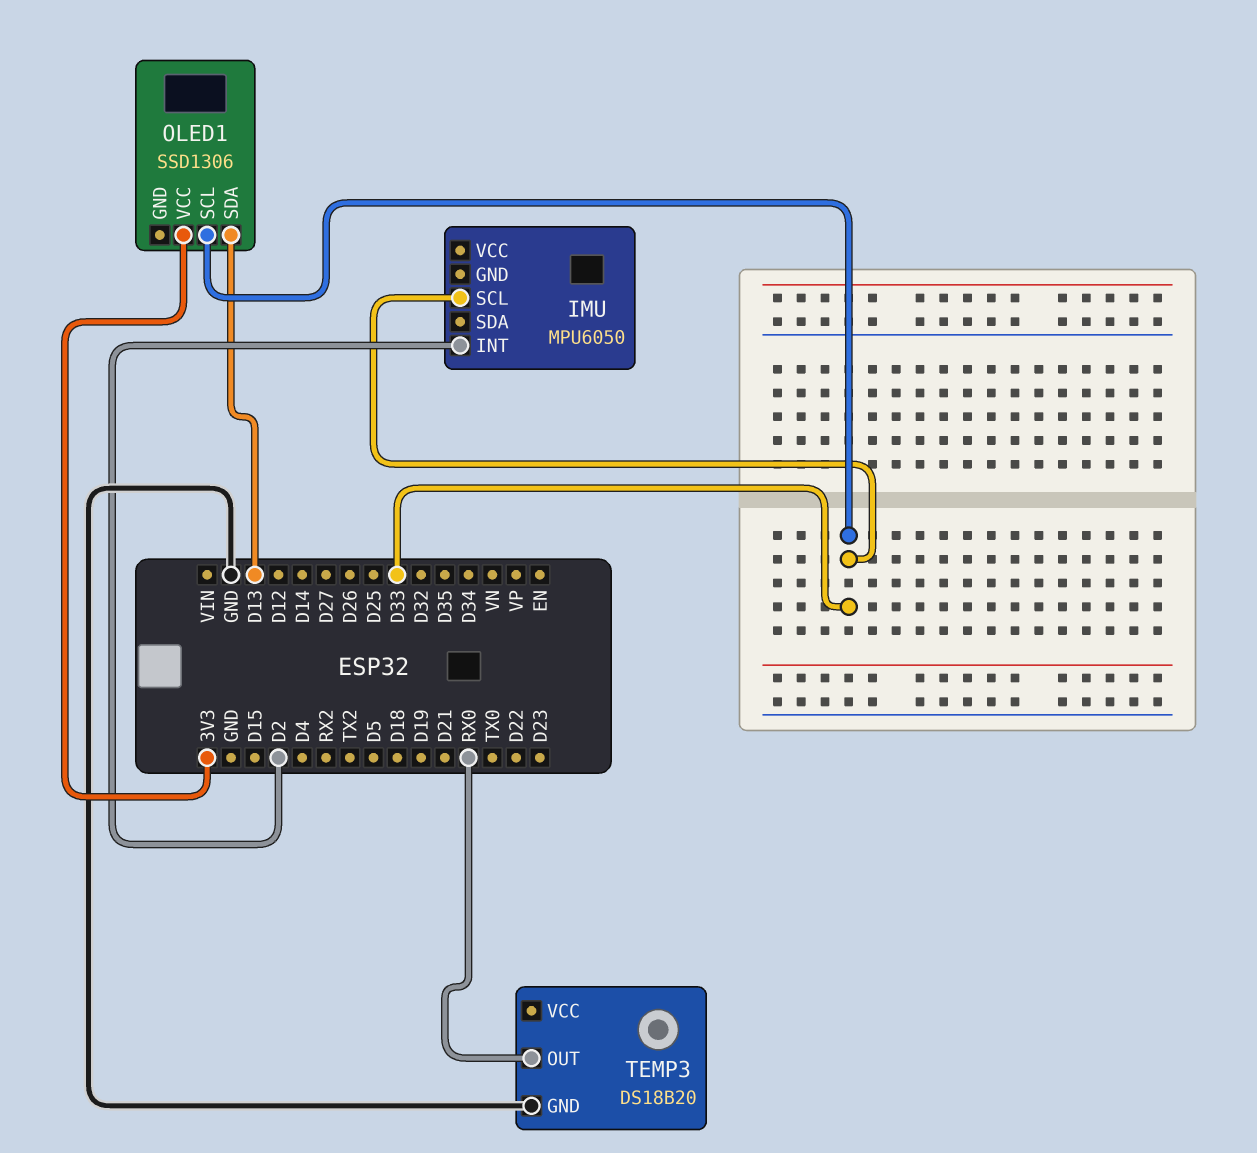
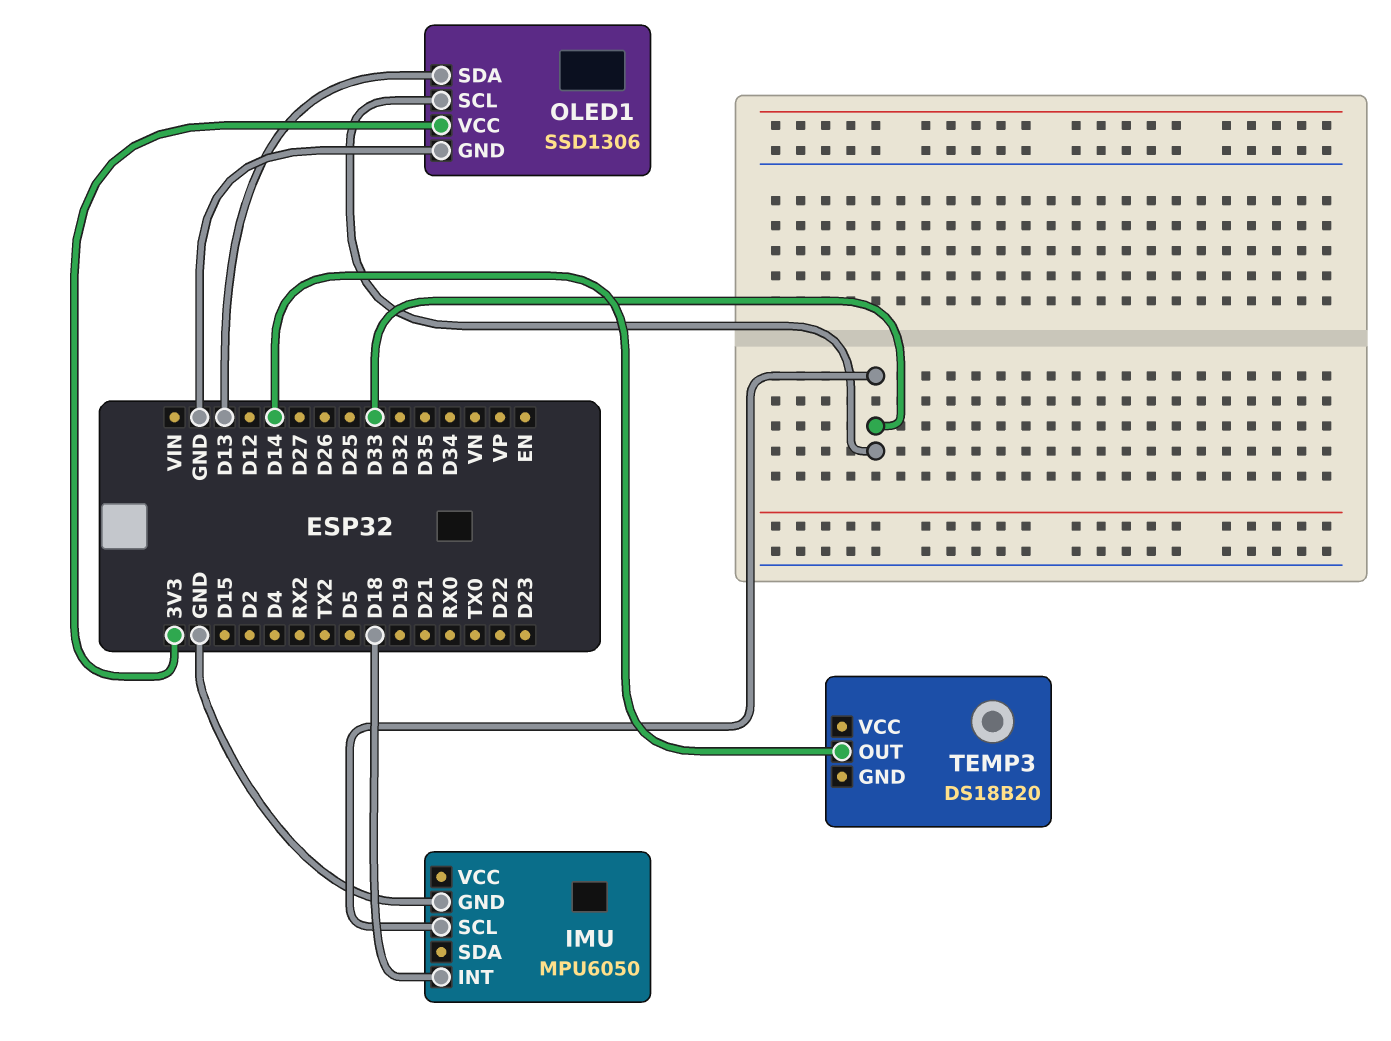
IMU pin GND: none -> GND
IMU pin INT: D2 -> D18
OLED1 pin GND: none -> GND
TEMP3 pin GND: GND -> none
TEMP3 pin OUT: RX0 -> D14

